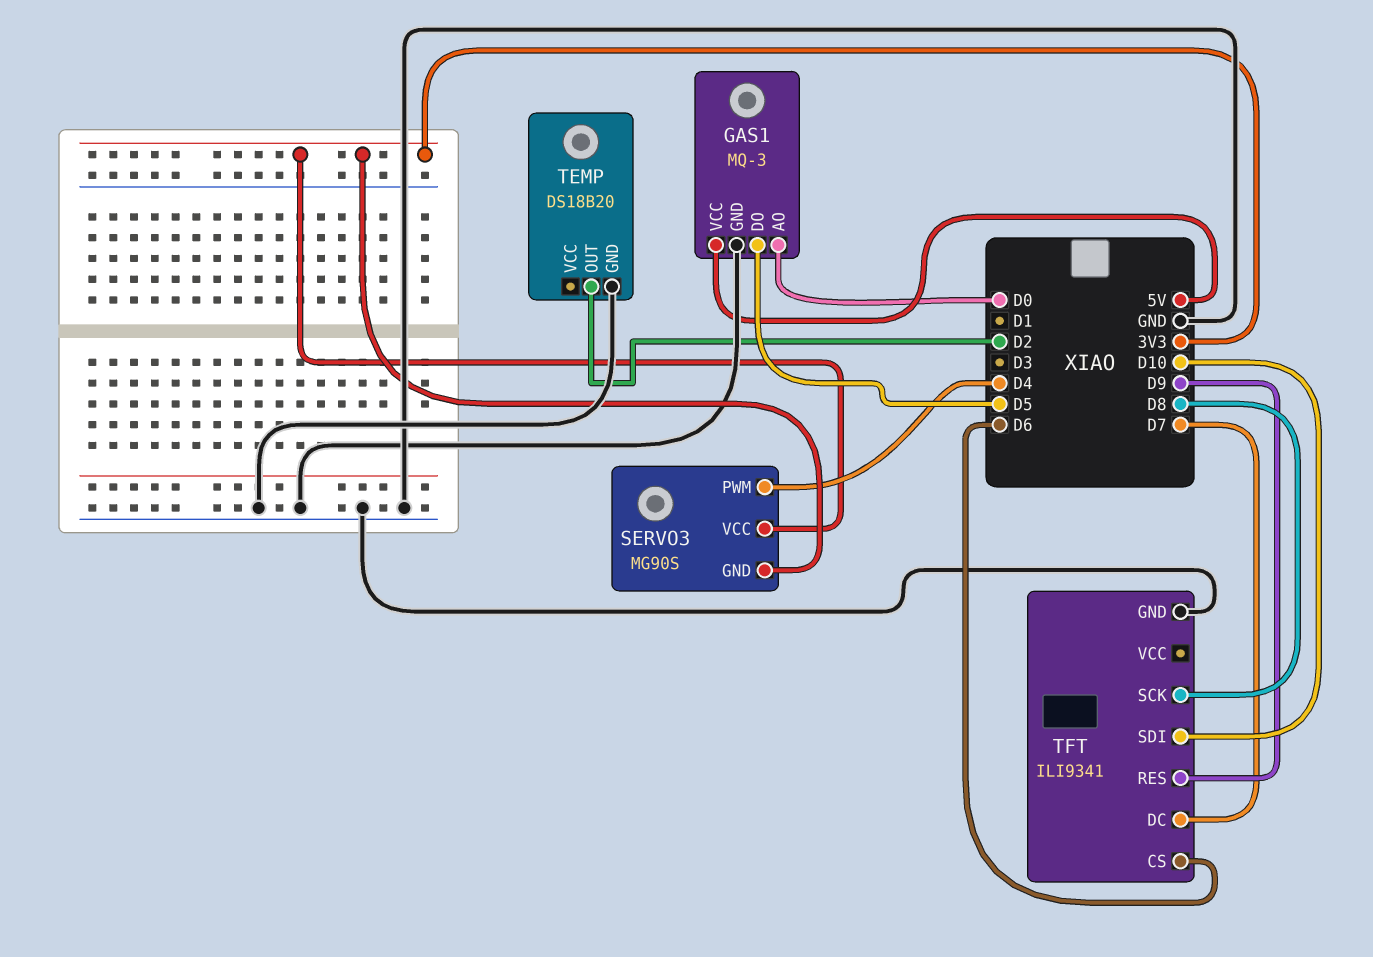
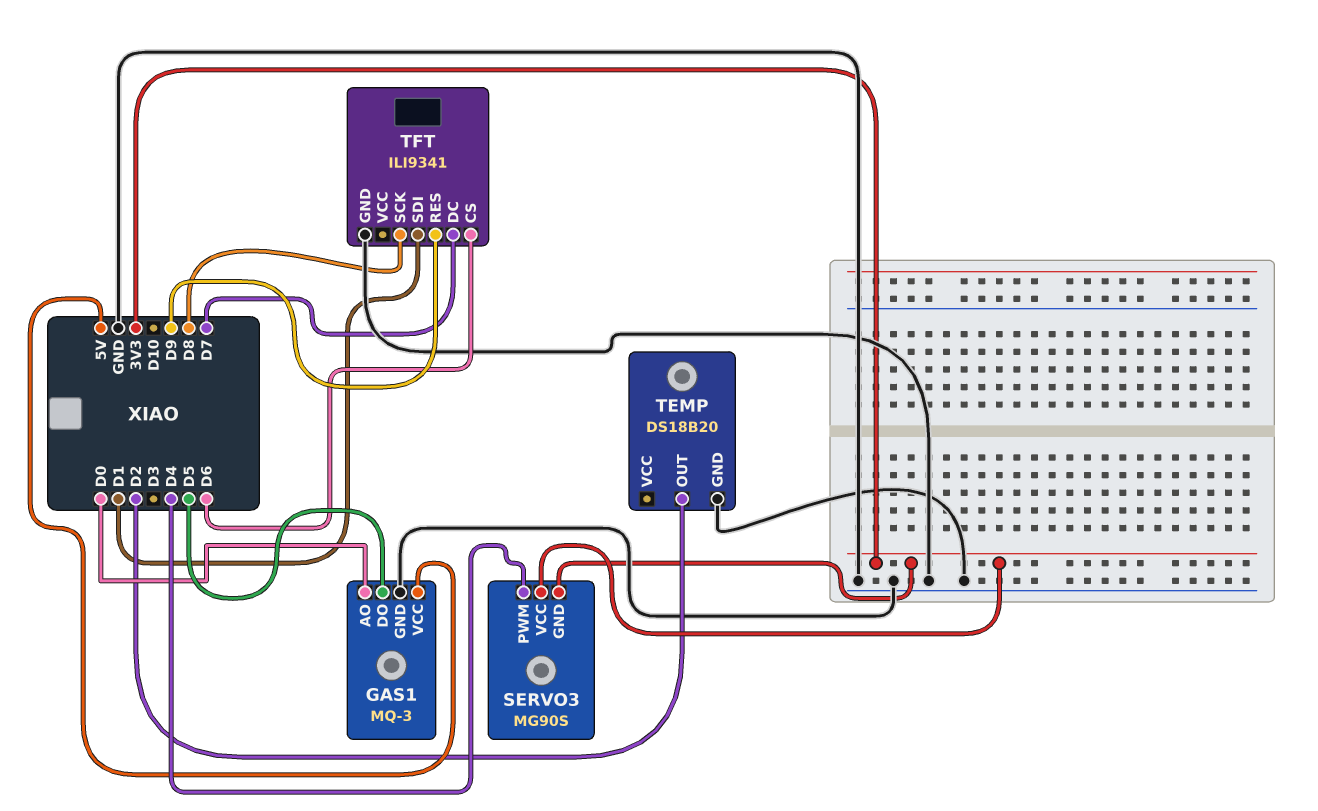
TFT pin SDI: D10 -> D1

